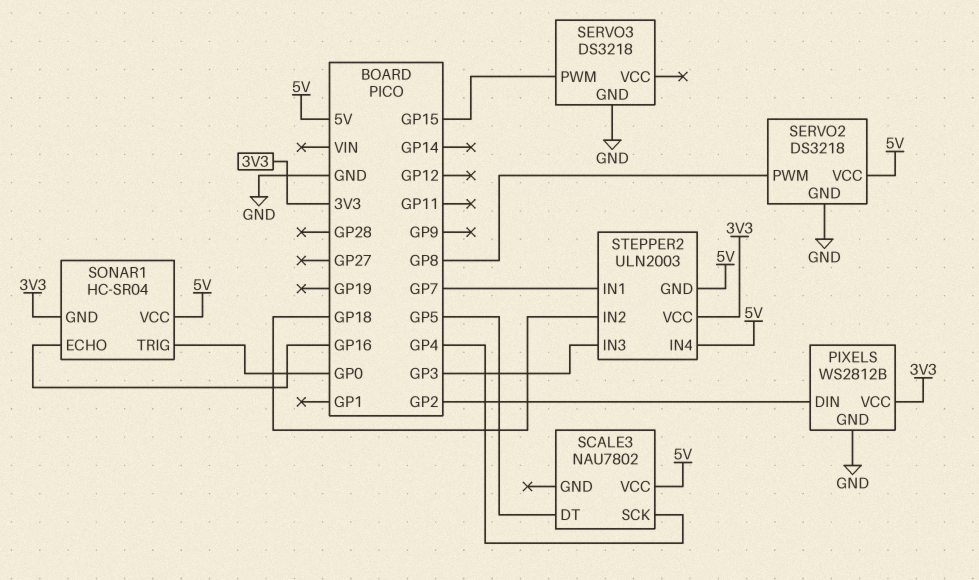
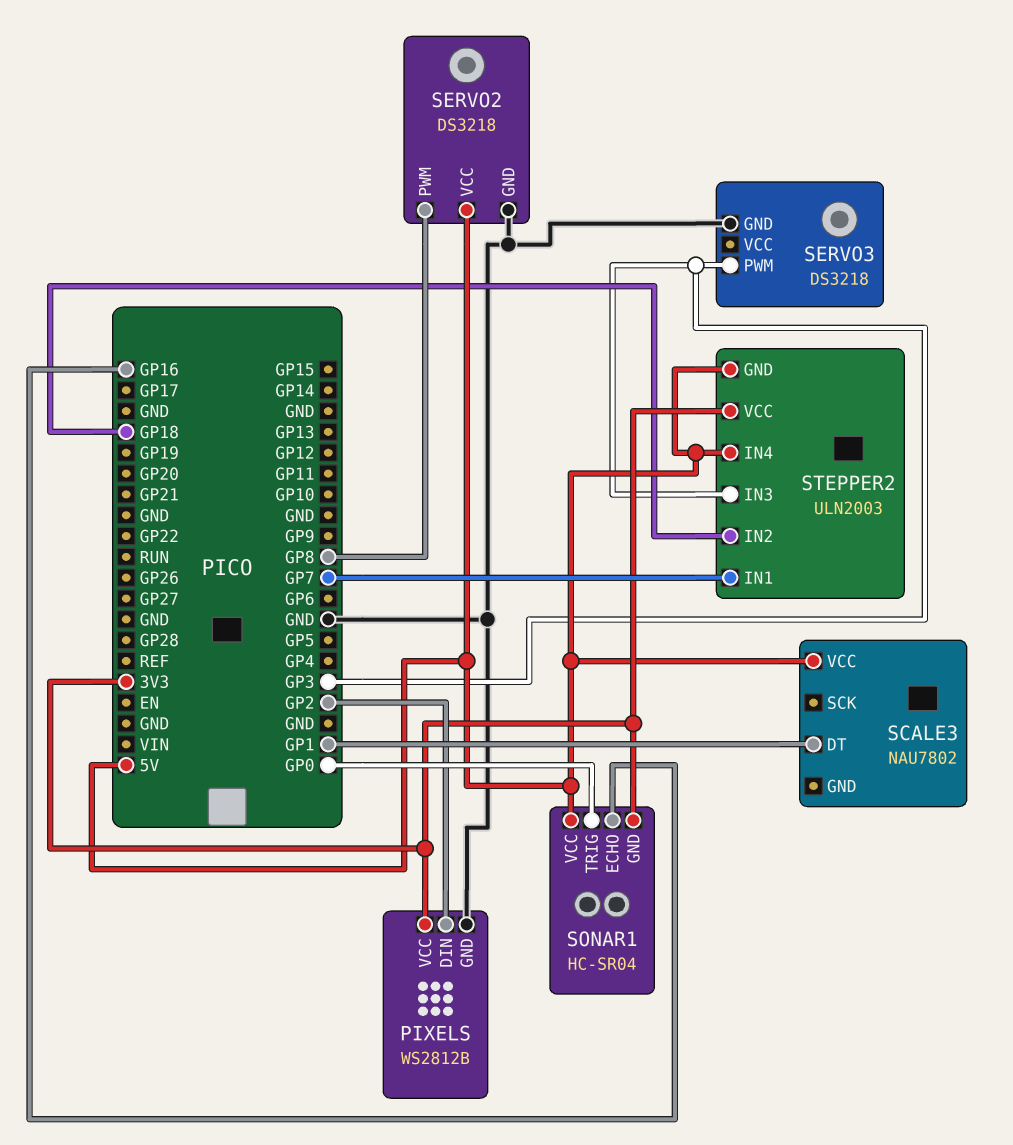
SCALE3 pin DT: GP5 -> GP1
SCALE3 pin SCK: GP4 -> none
SERVO3 pin PWM: GP15 -> GP3

